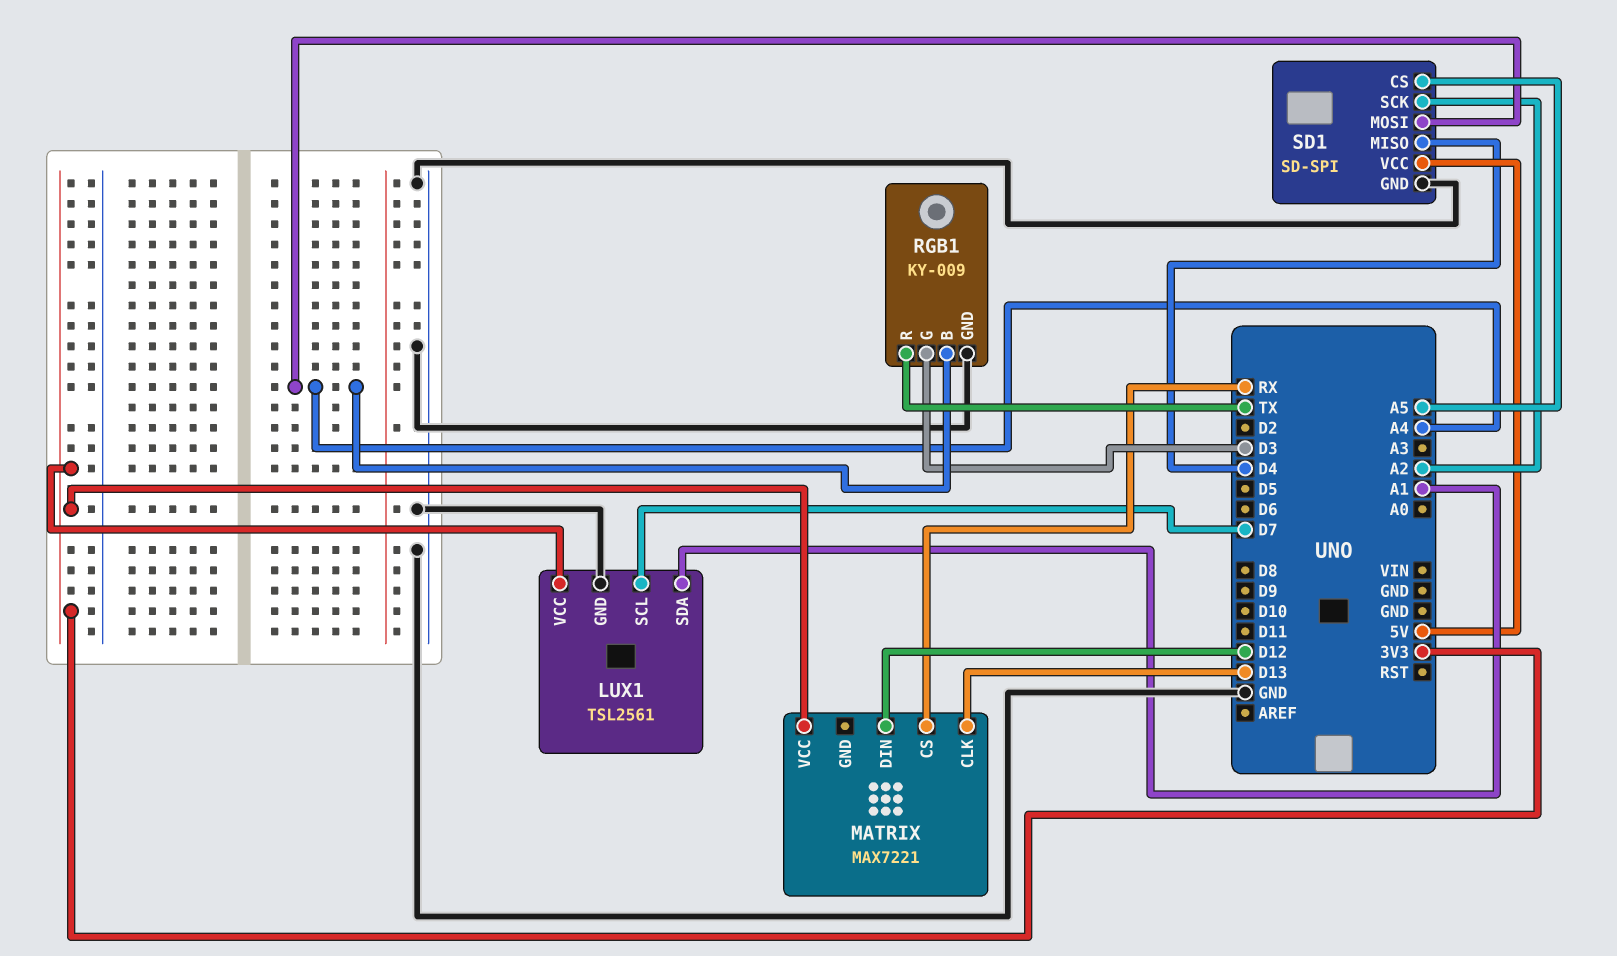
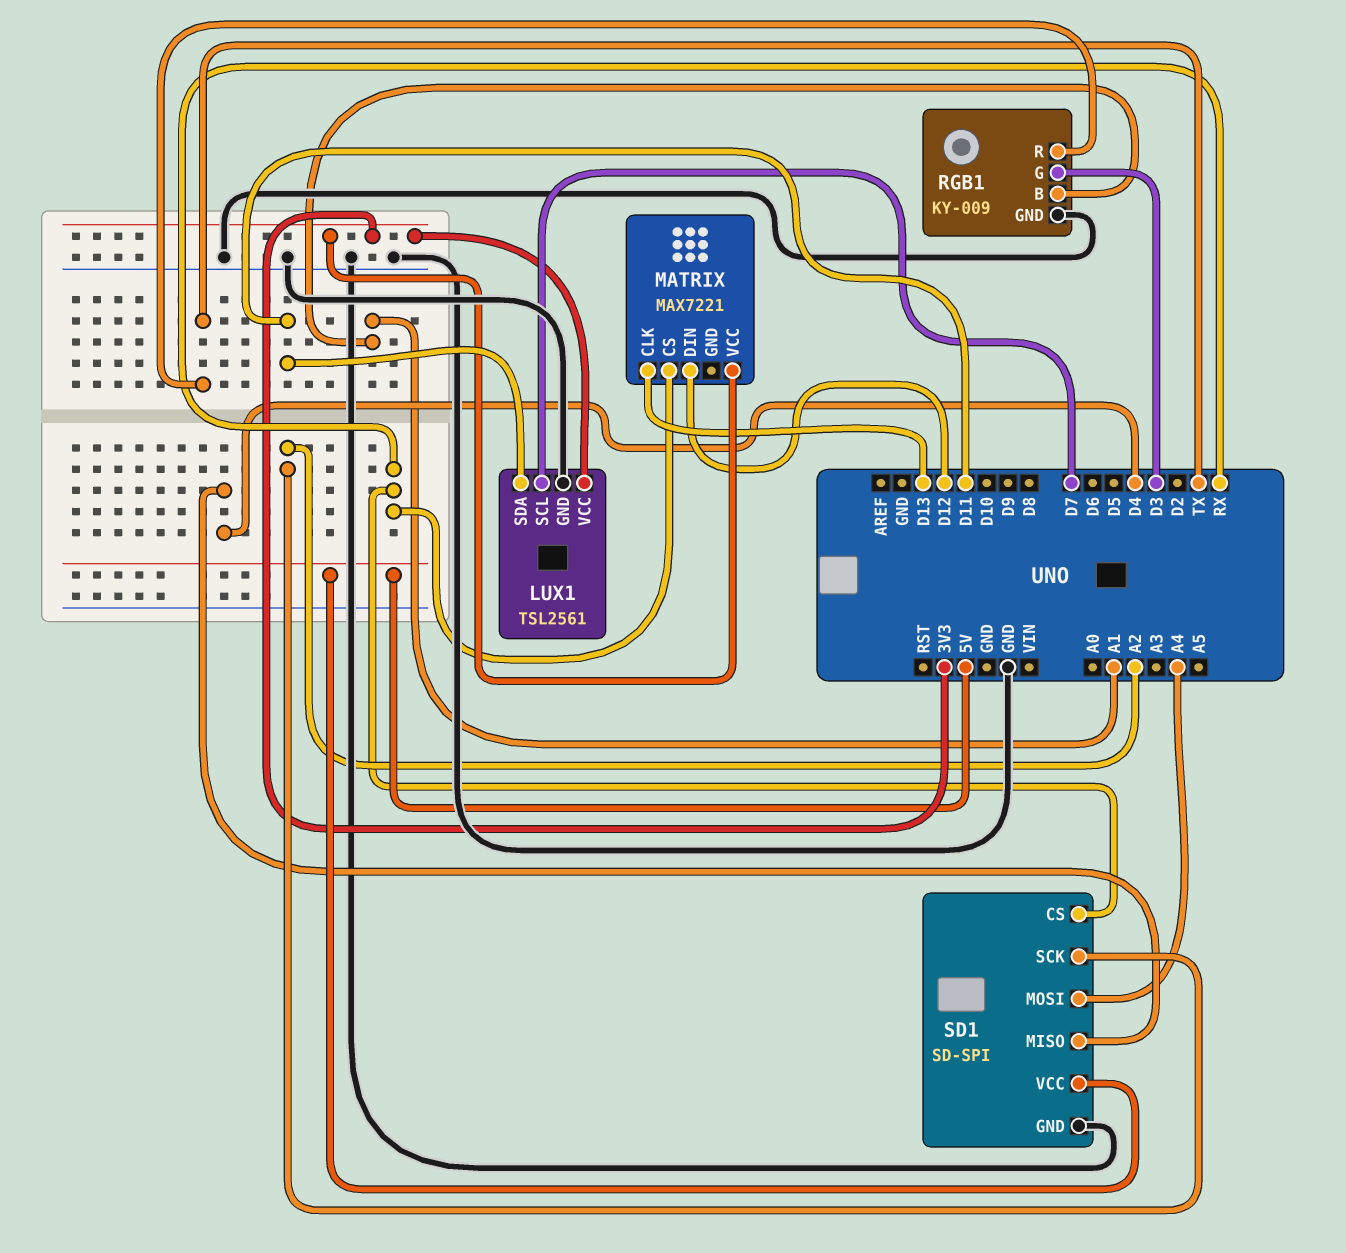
LUX1 pin SDA: A1 -> D11
RGB1 pin B: A4 -> A1
SD1 pin CS: A5 -> RX

